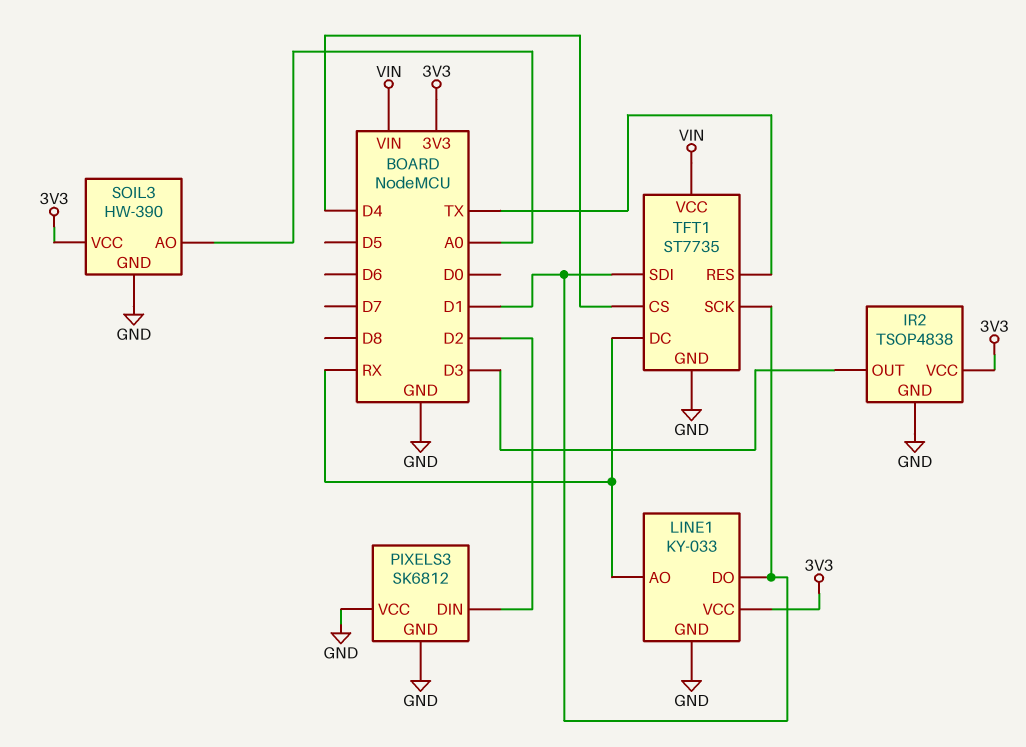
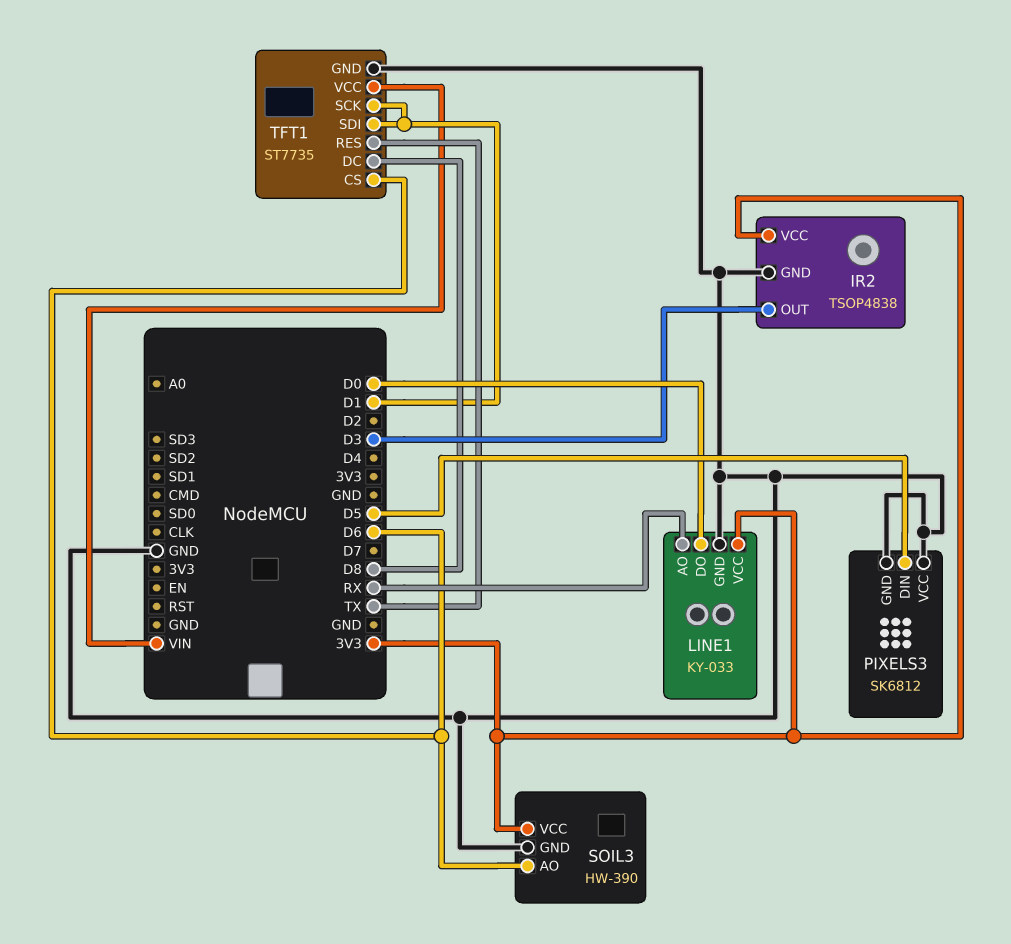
LINE1 pin DO: D1 -> D0
PIXELS3 pin DIN: D2 -> D5
SOIL3 pin AO: A0 -> D6
TFT1 pin CS: D4 -> D6
TFT1 pin DC: RX -> D8

